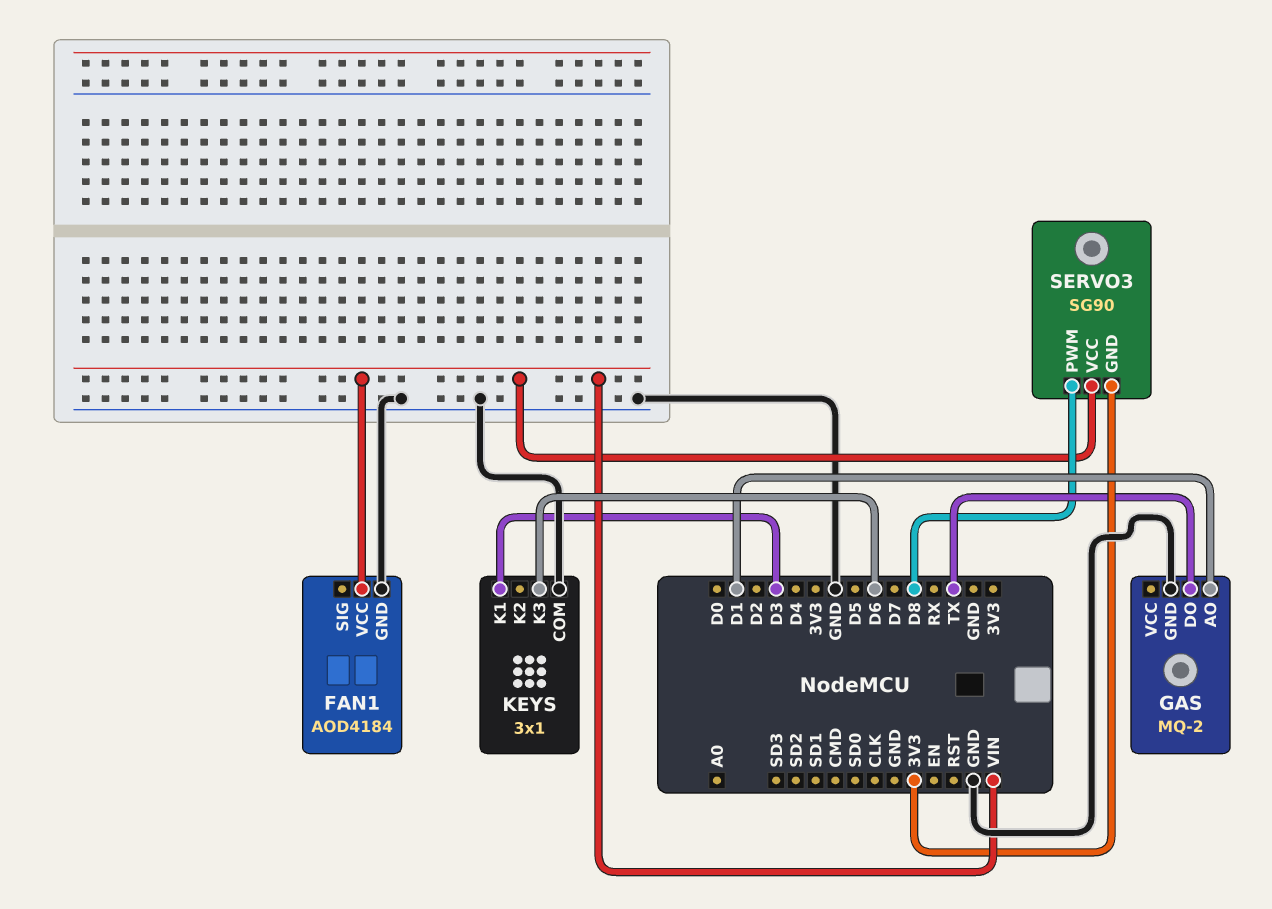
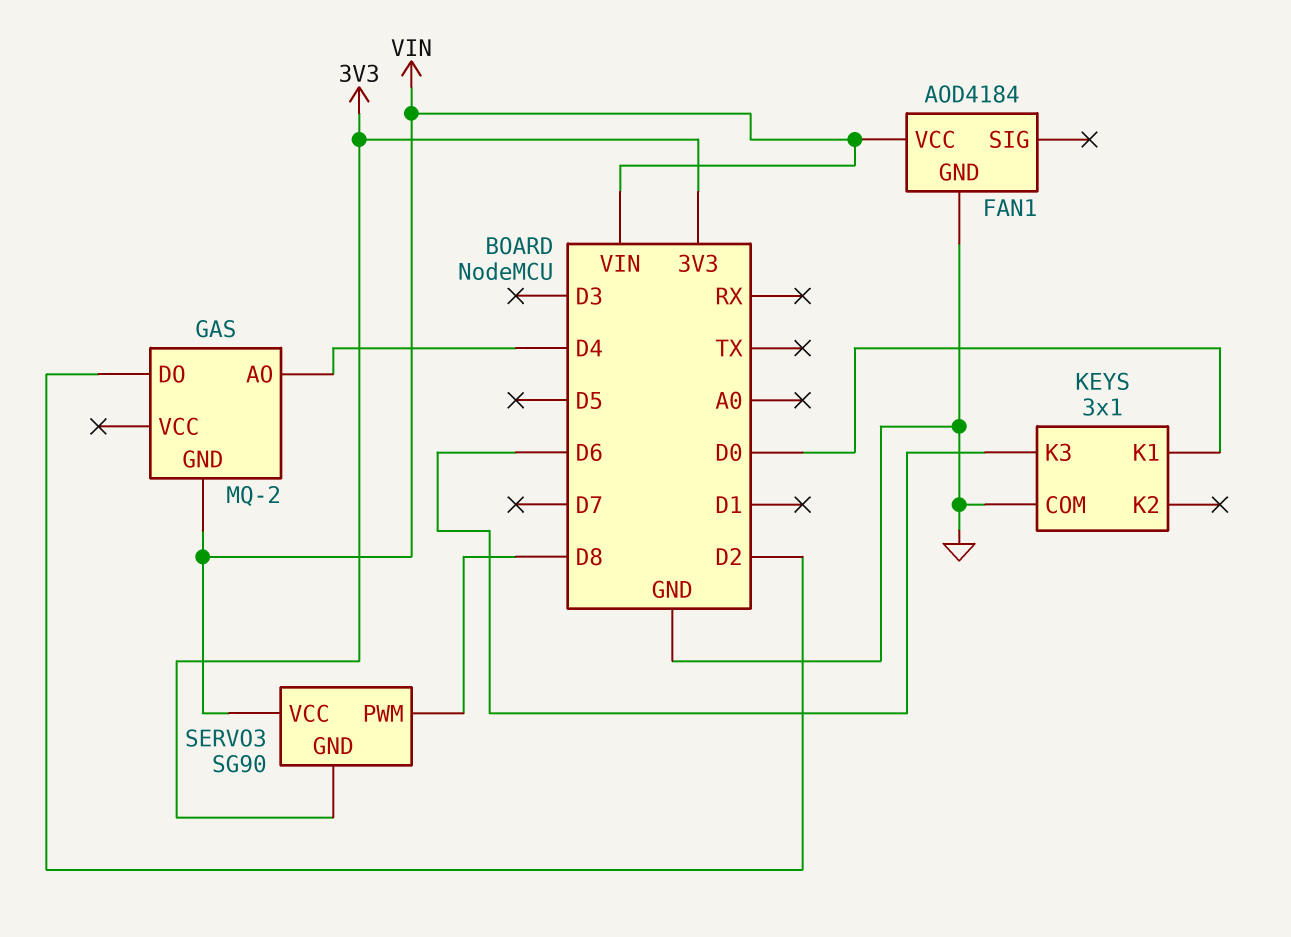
GAS pin AO: D1 -> D4
GAS pin DO: TX -> D2
GAS pin GND: GND -> VIN
KEYS pin K1: D3 -> D0

